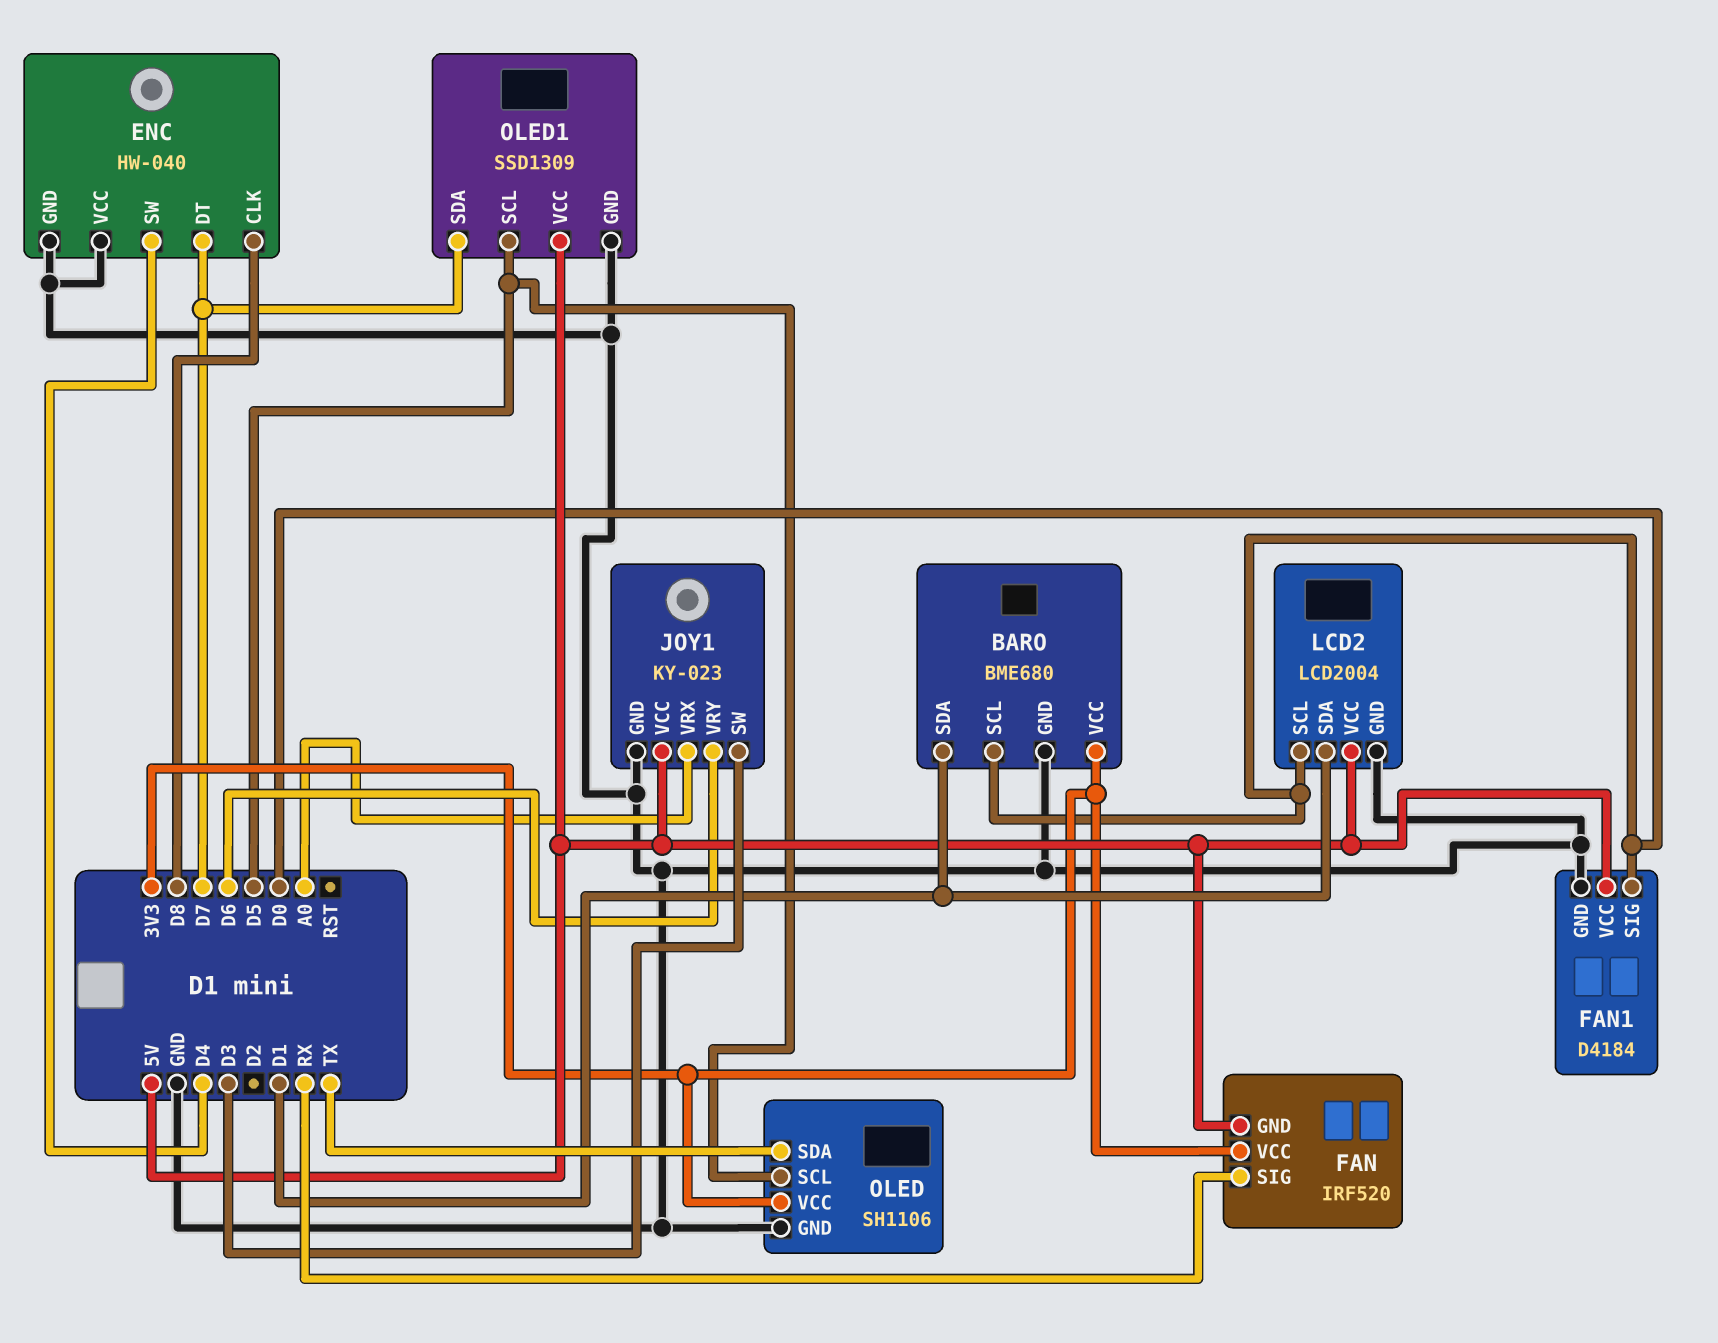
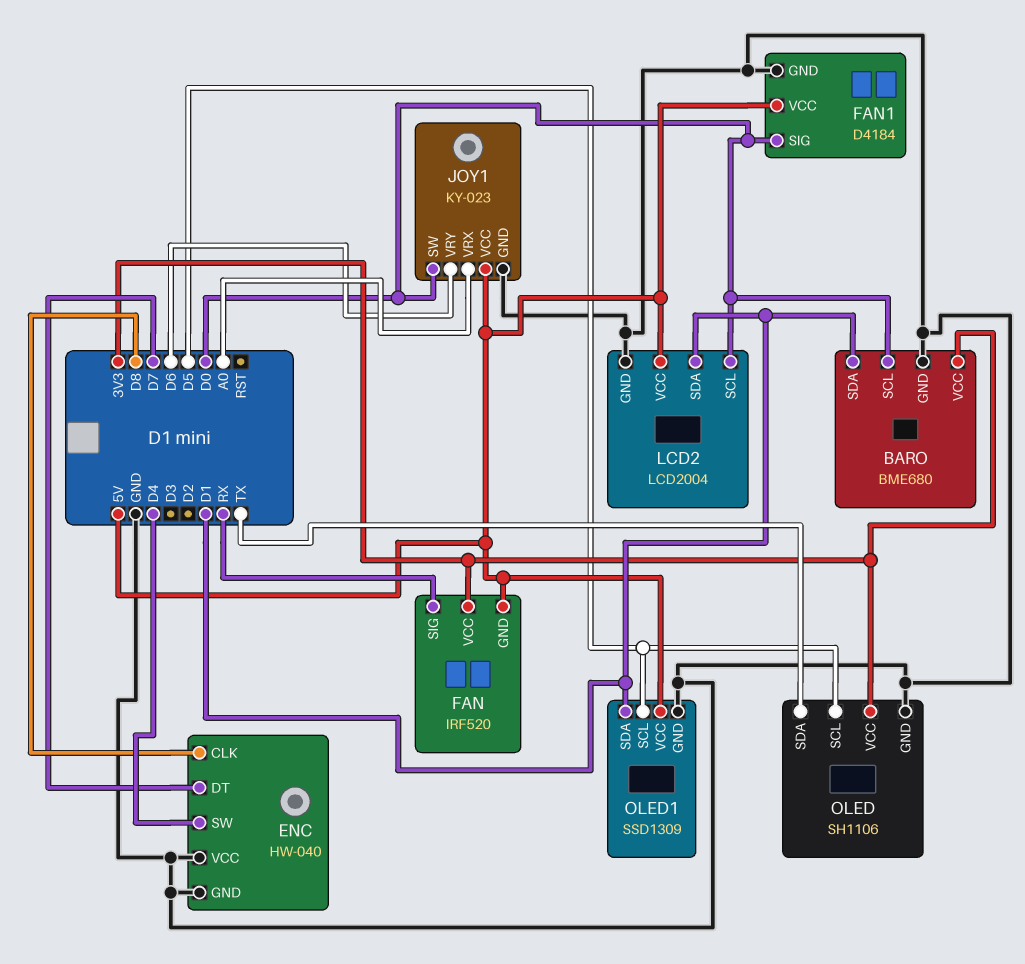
JOY1 pin SW: D3 -> D0
OLED1 pin SDA: D7 -> D1

